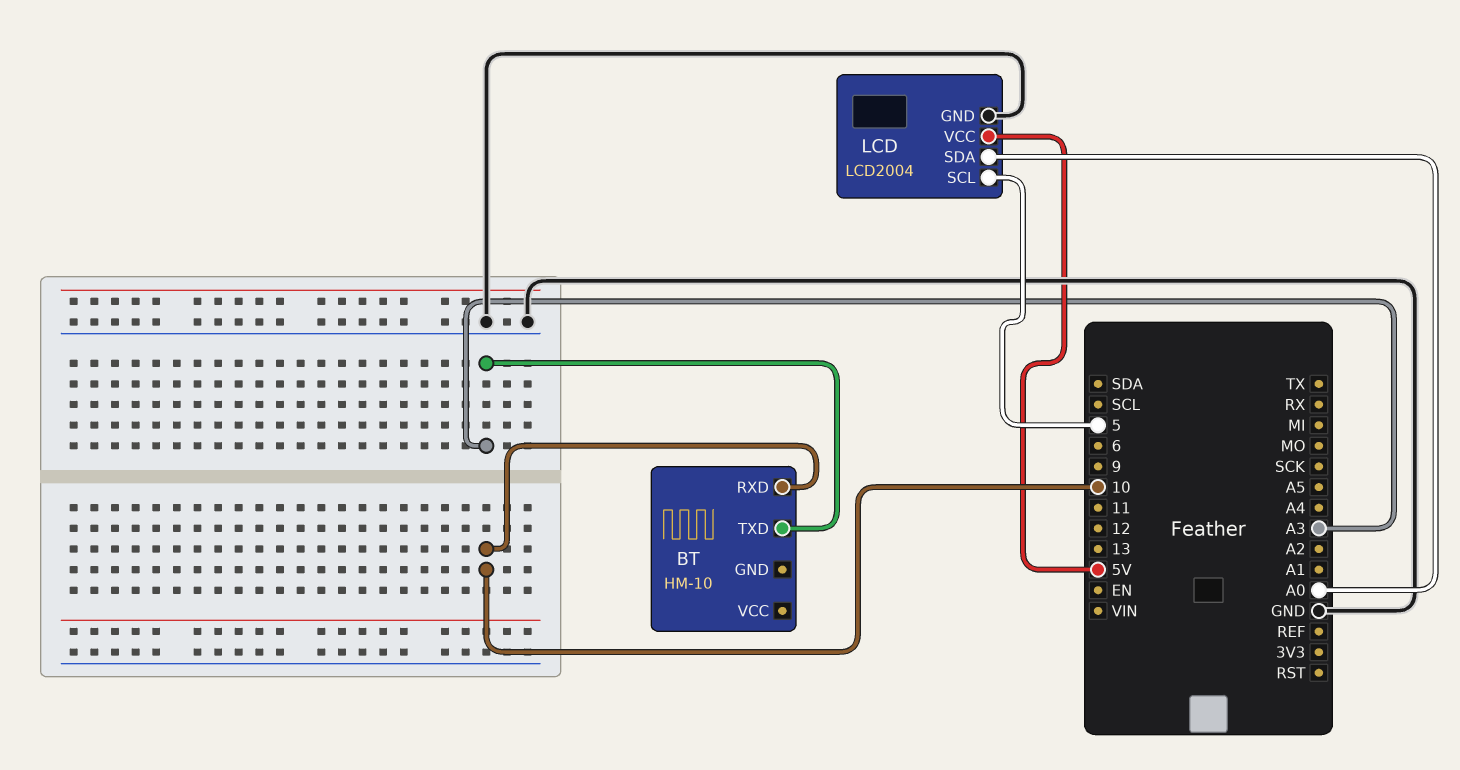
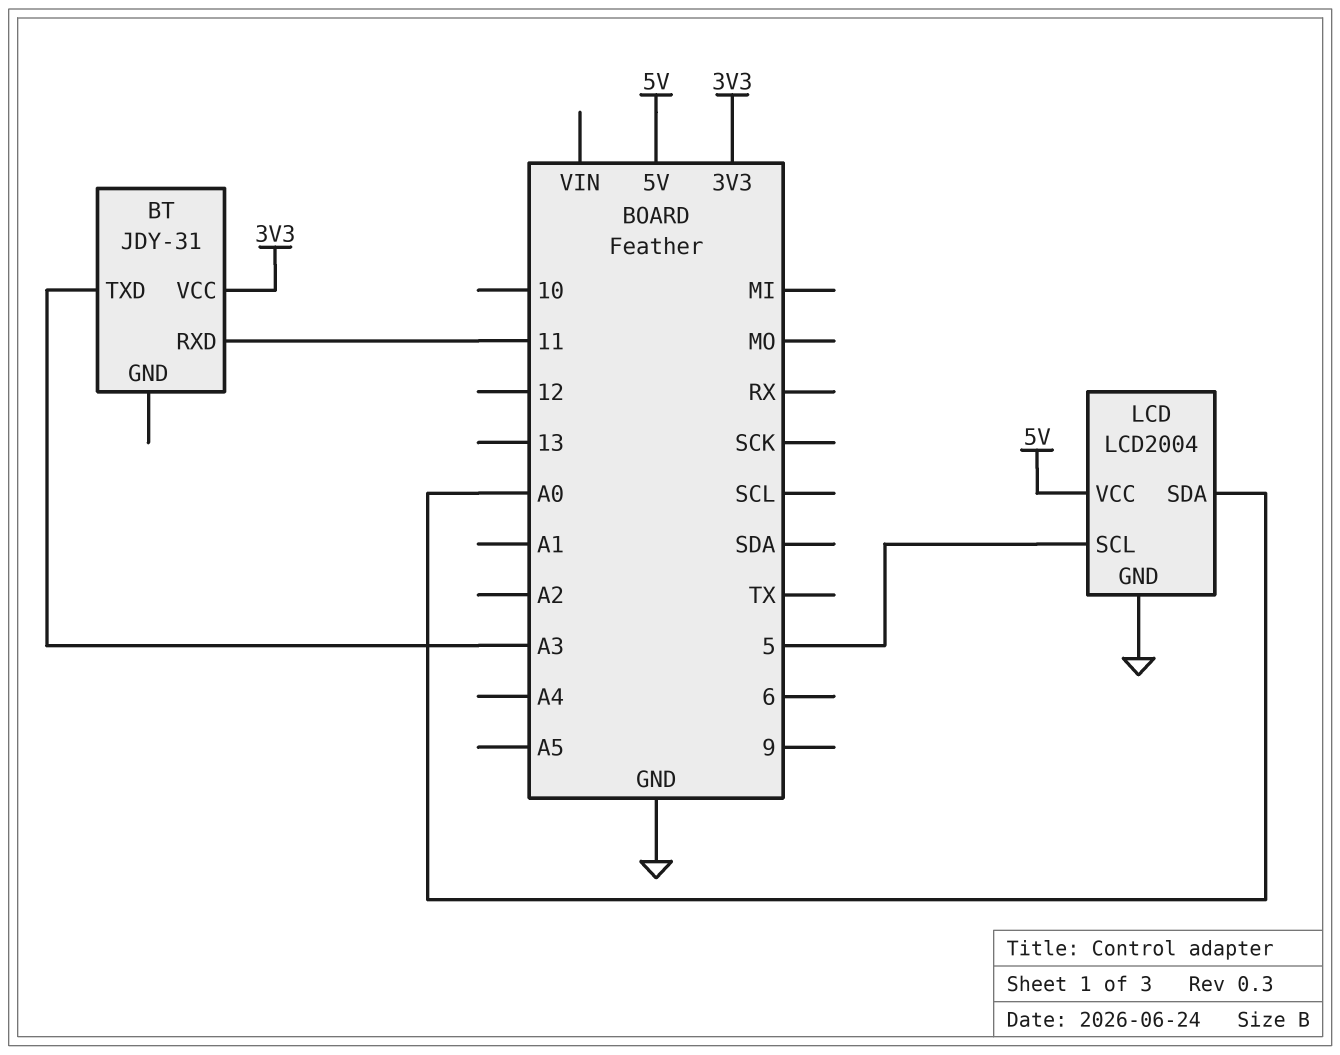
BT: HM-10 -> JDY-31
BT pin RXD: 10 -> 11
BT pin VCC: none -> 3V3

